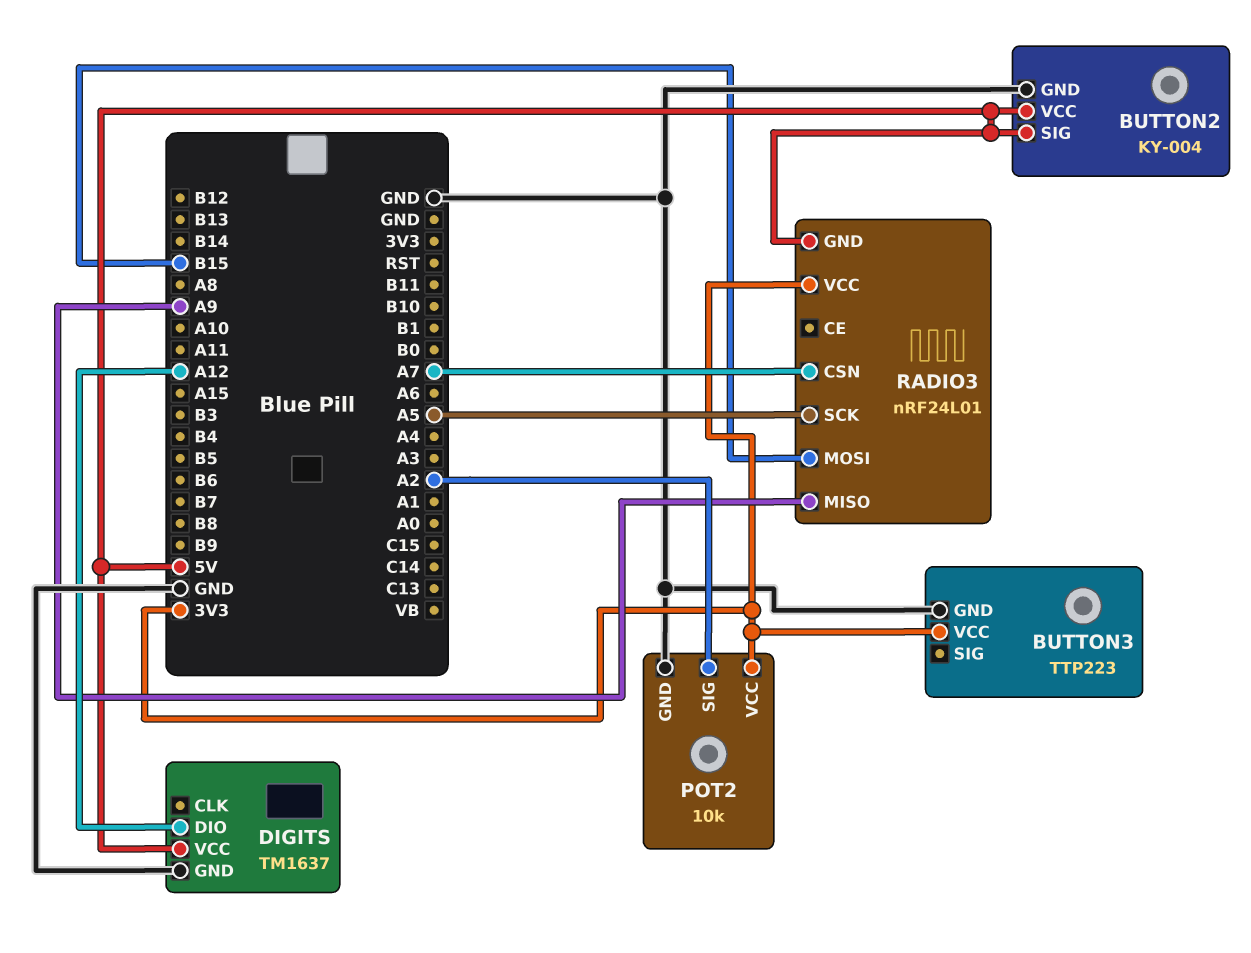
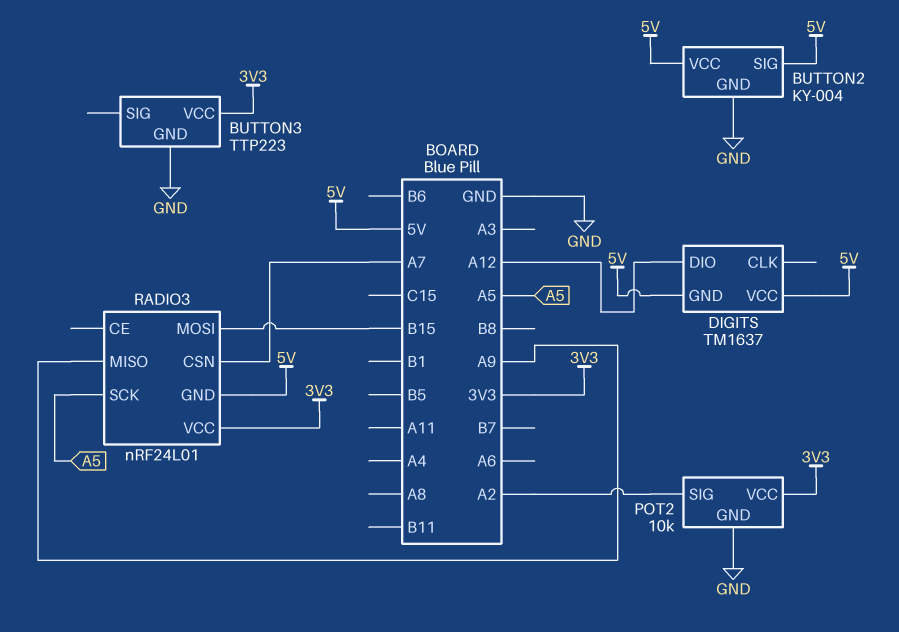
DIGITS pin GND: GND -> 5V

